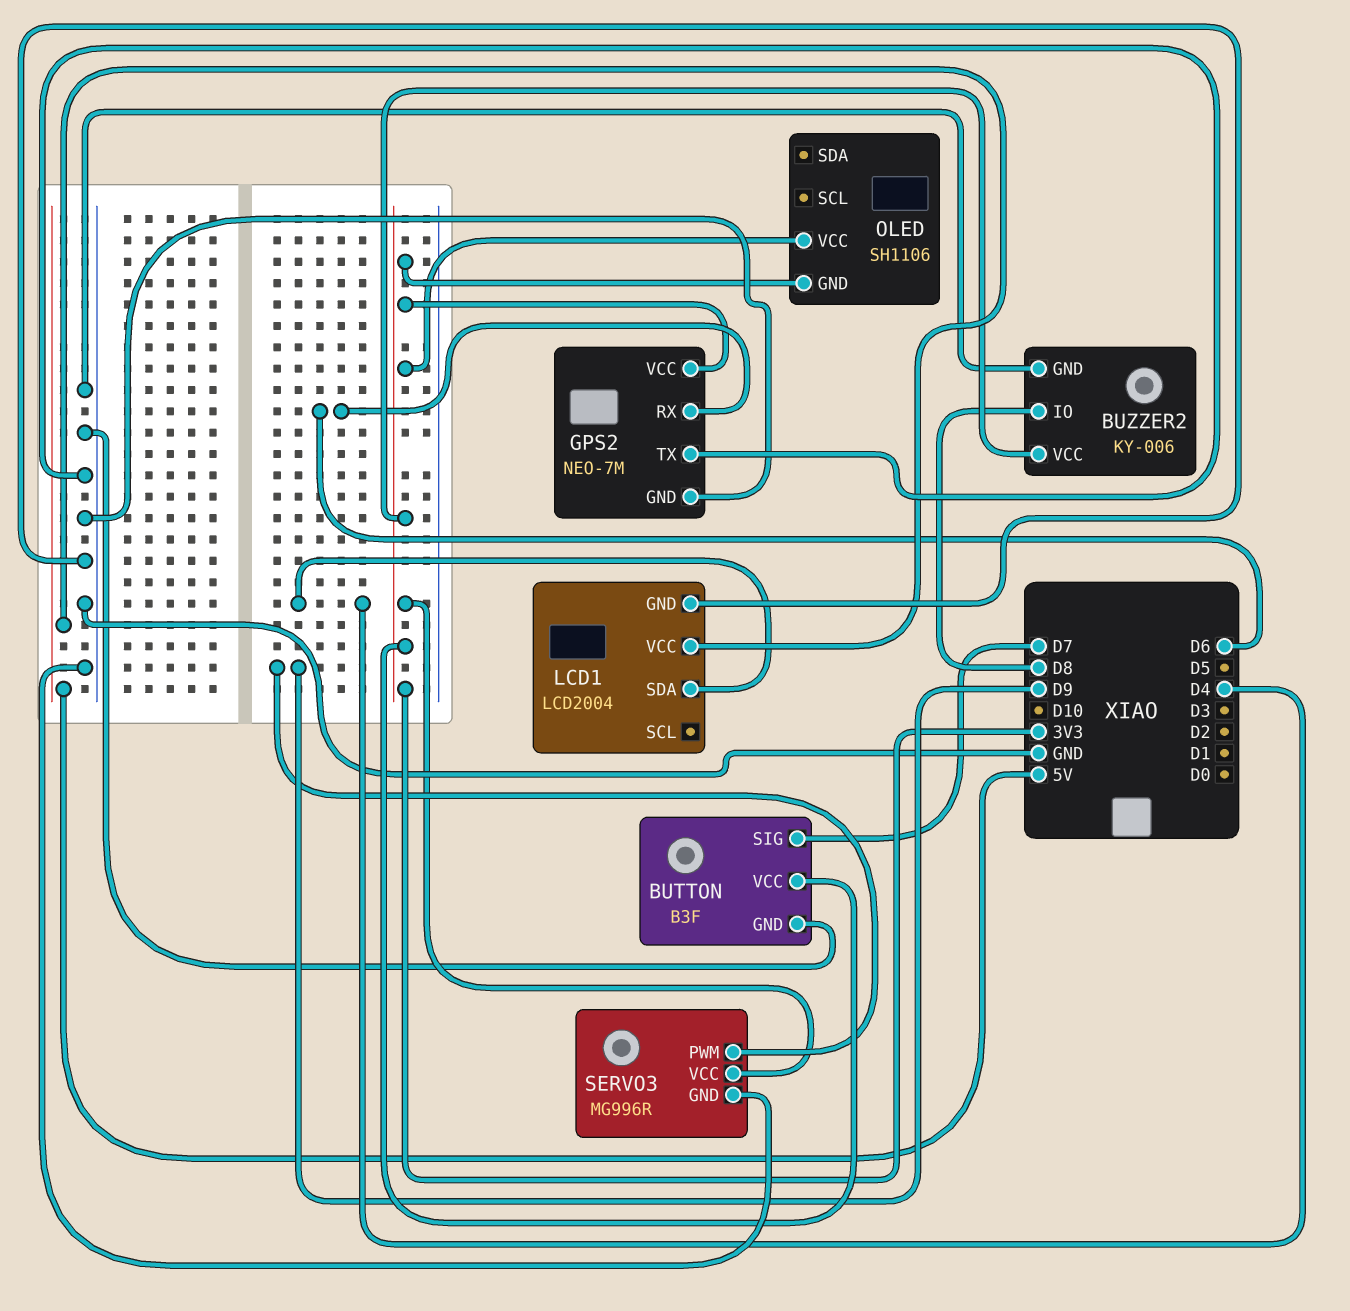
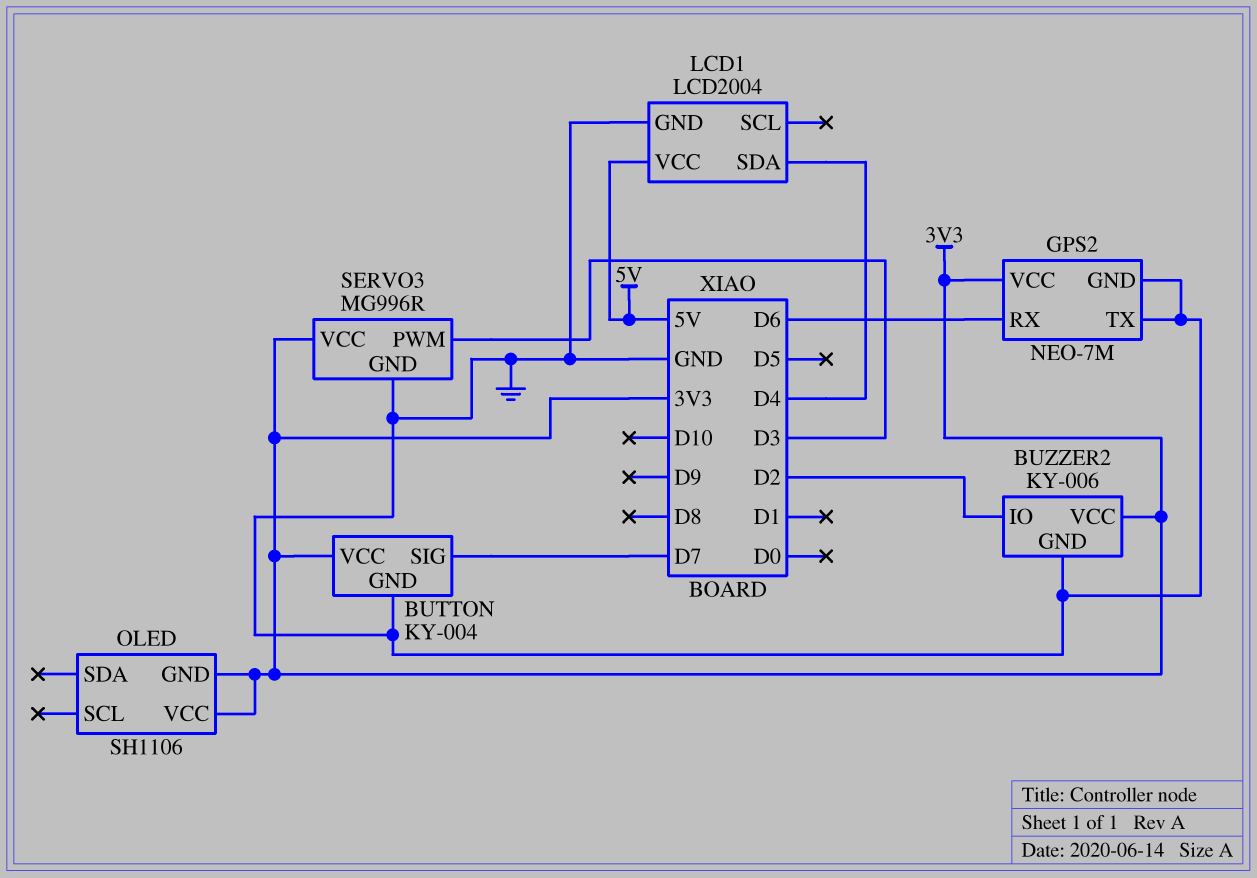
BUTTON: B3F -> KY-004
BUZZER2 pin IO: D8 -> D2
SERVO3 pin PWM: D9 -> D3

